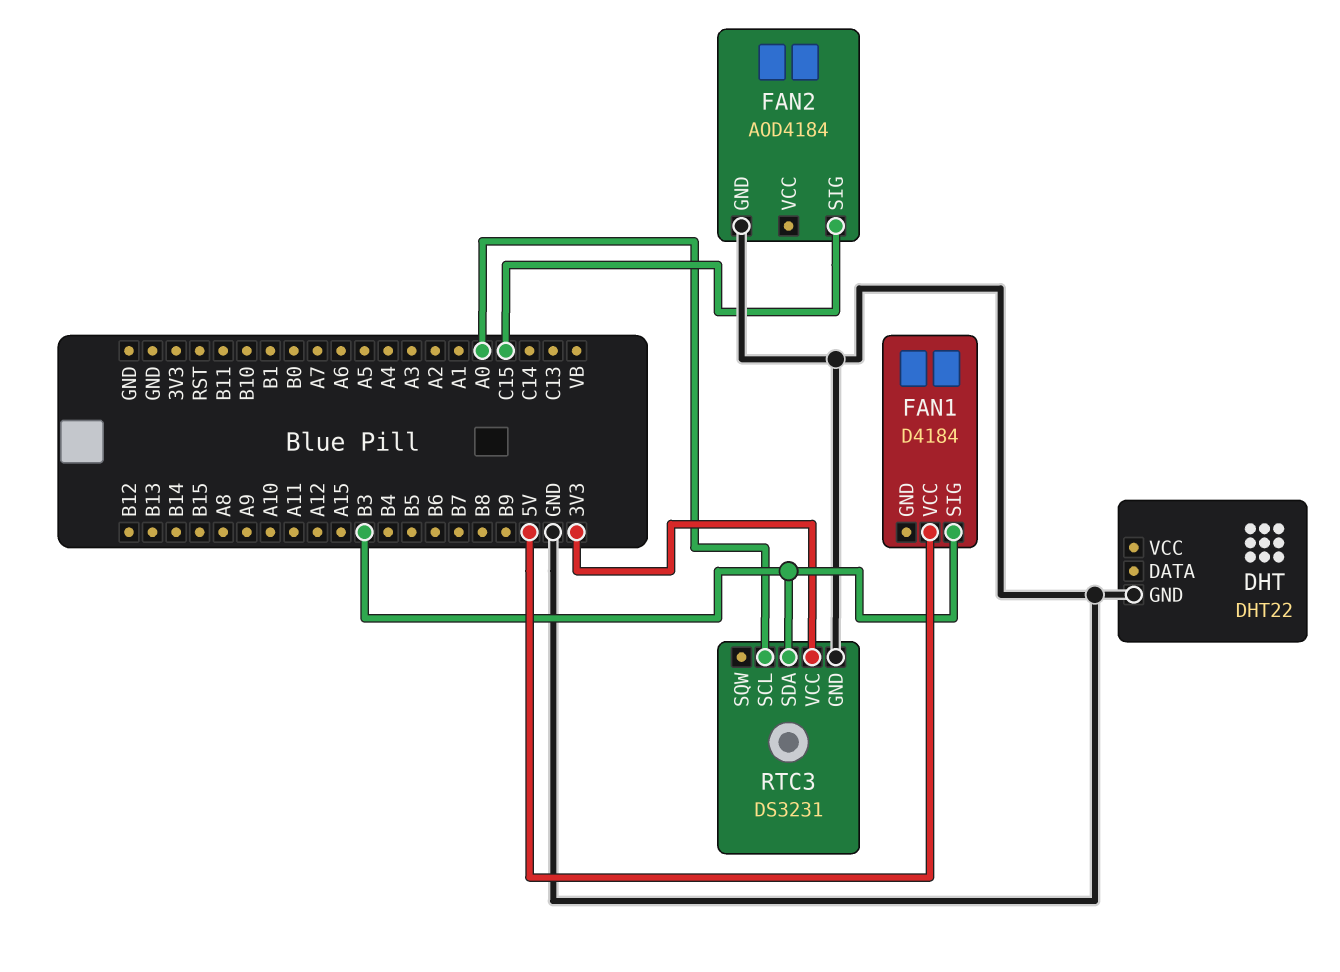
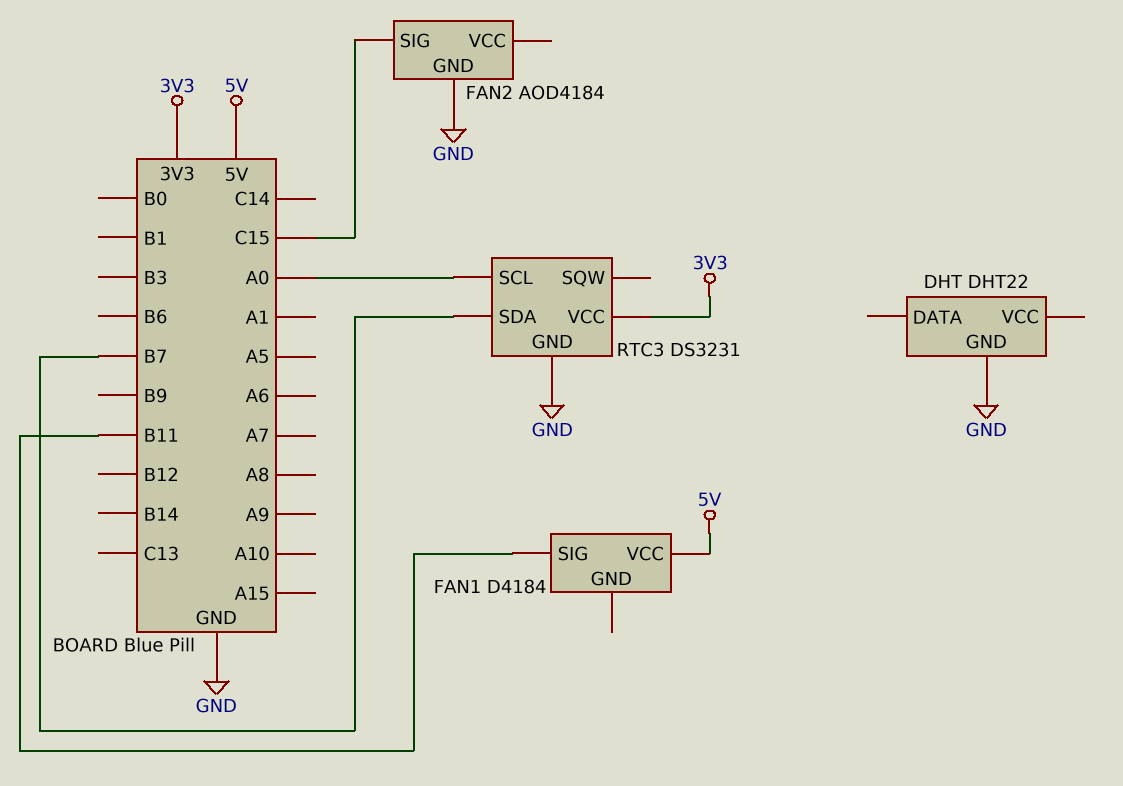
FAN1 pin SIG: B3 -> B11
RTC3 pin SDA: B3 -> B7

